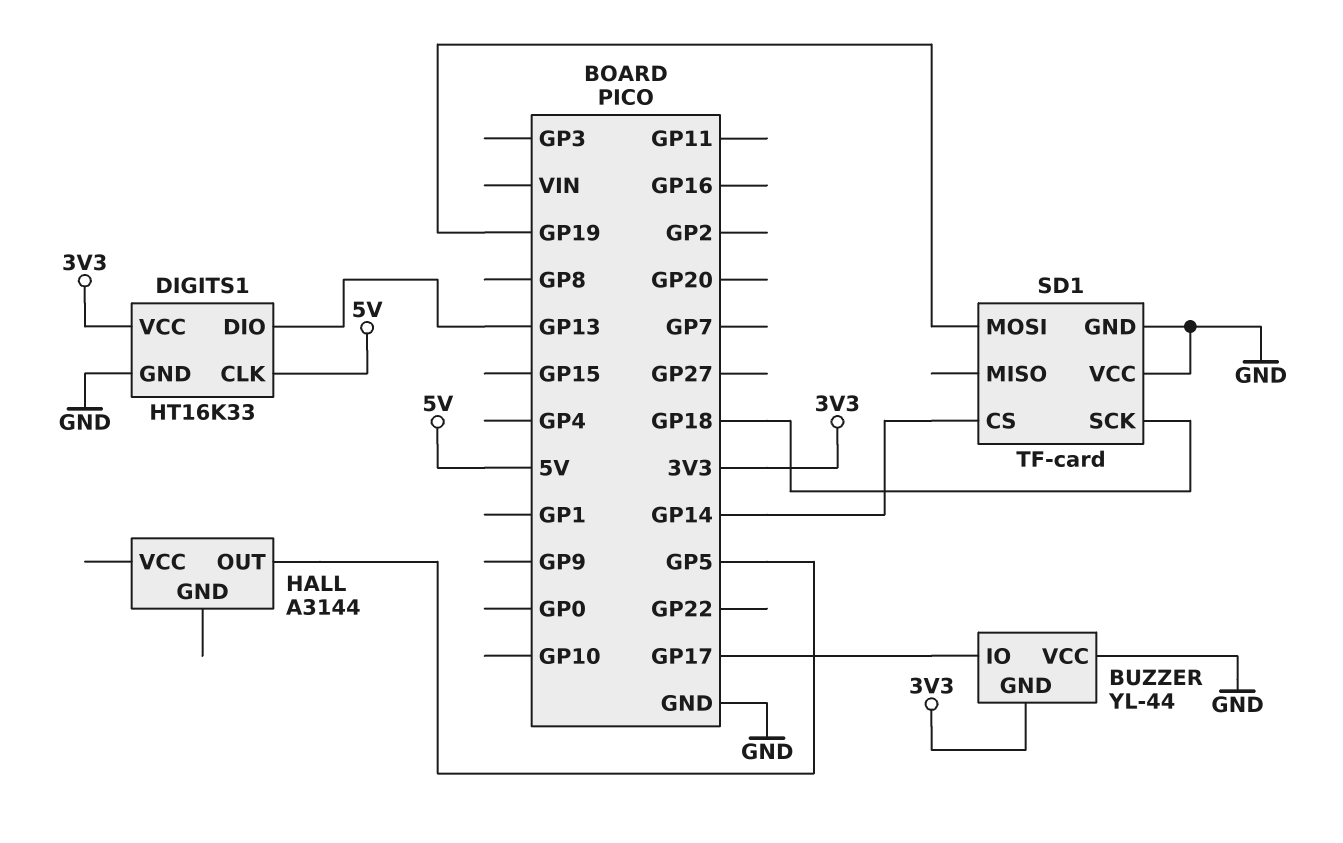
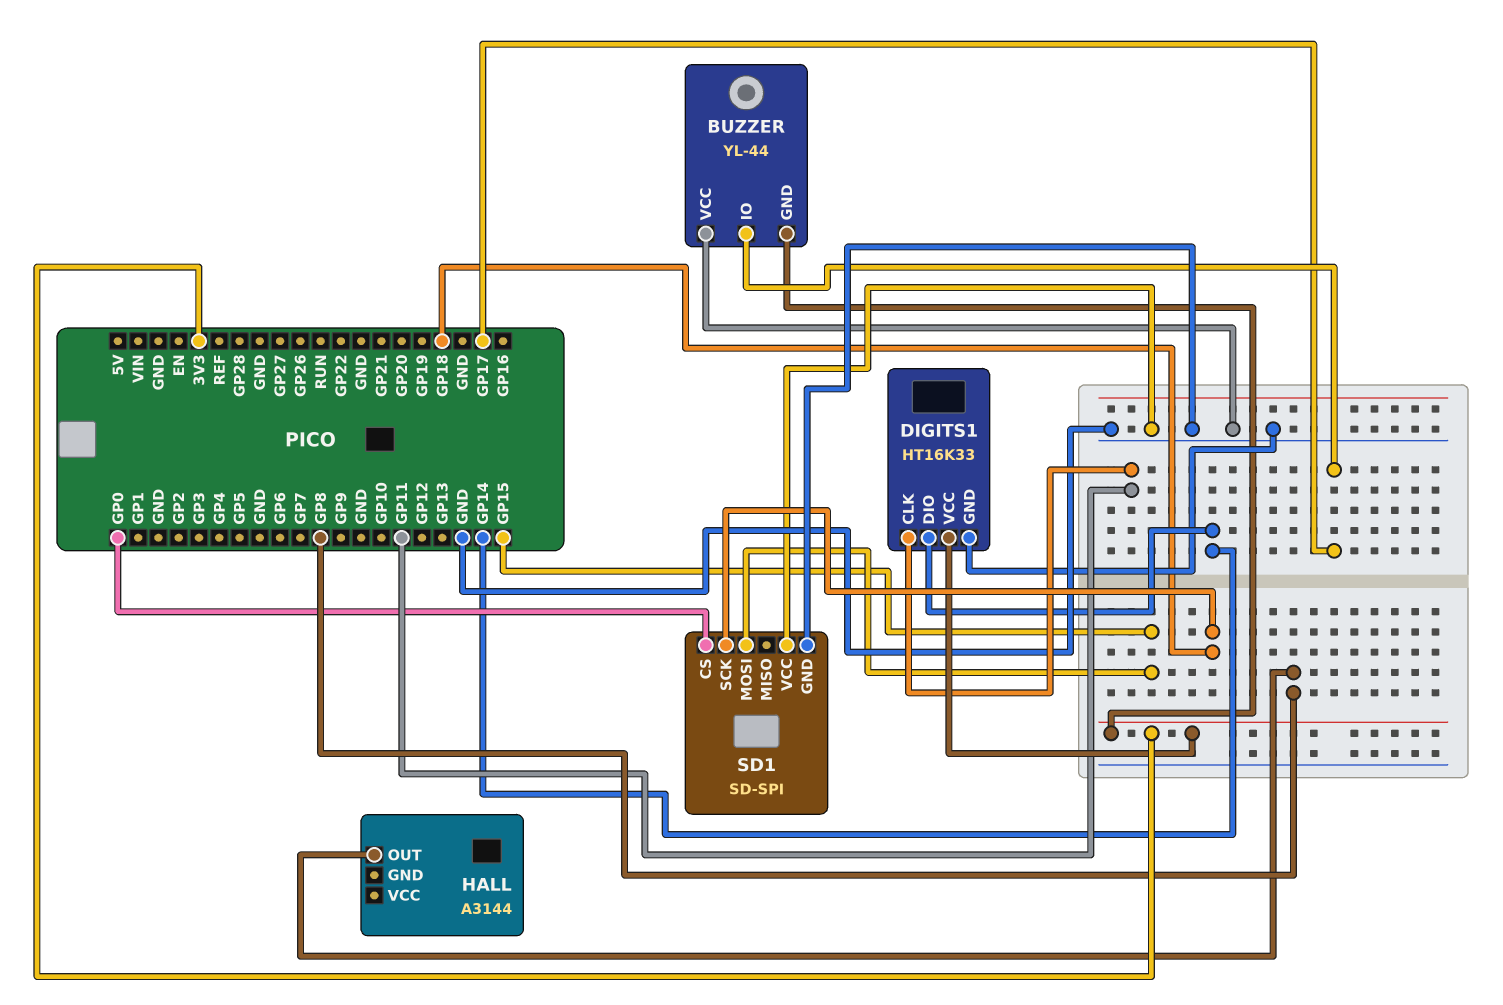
DIGITS1 pin CLK: 5V -> GP11
DIGITS1 pin DIO: GP13 -> GP14
HALL pin OUT: GP5 -> GP8
SD1: TF-card -> SD-SPI
SD1 pin CS: GP14 -> GP0
SD1 pin MOSI: GP19 -> GP15

